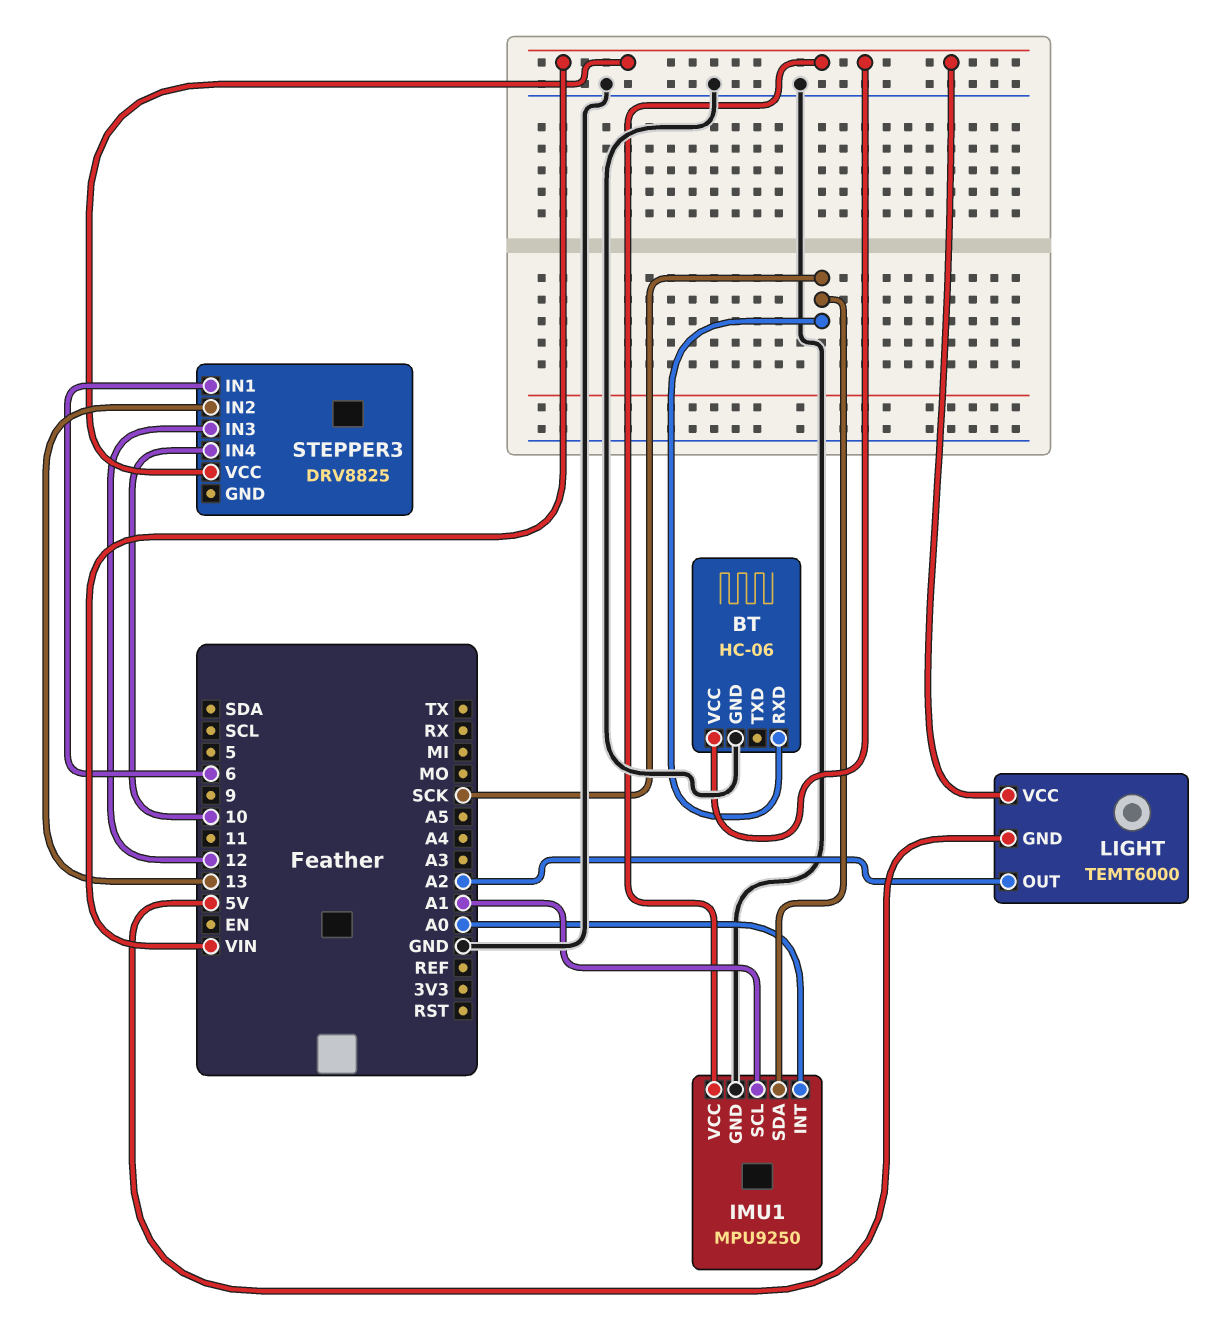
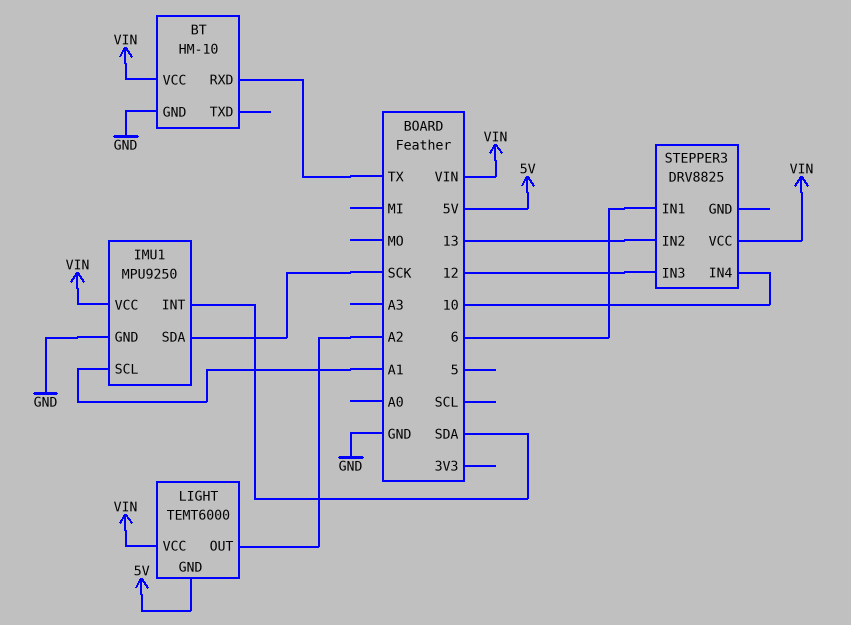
BT: HC-06 -> HM-10
BT pin RXD: SCK -> TX
IMU1 pin INT: A0 -> SDA

